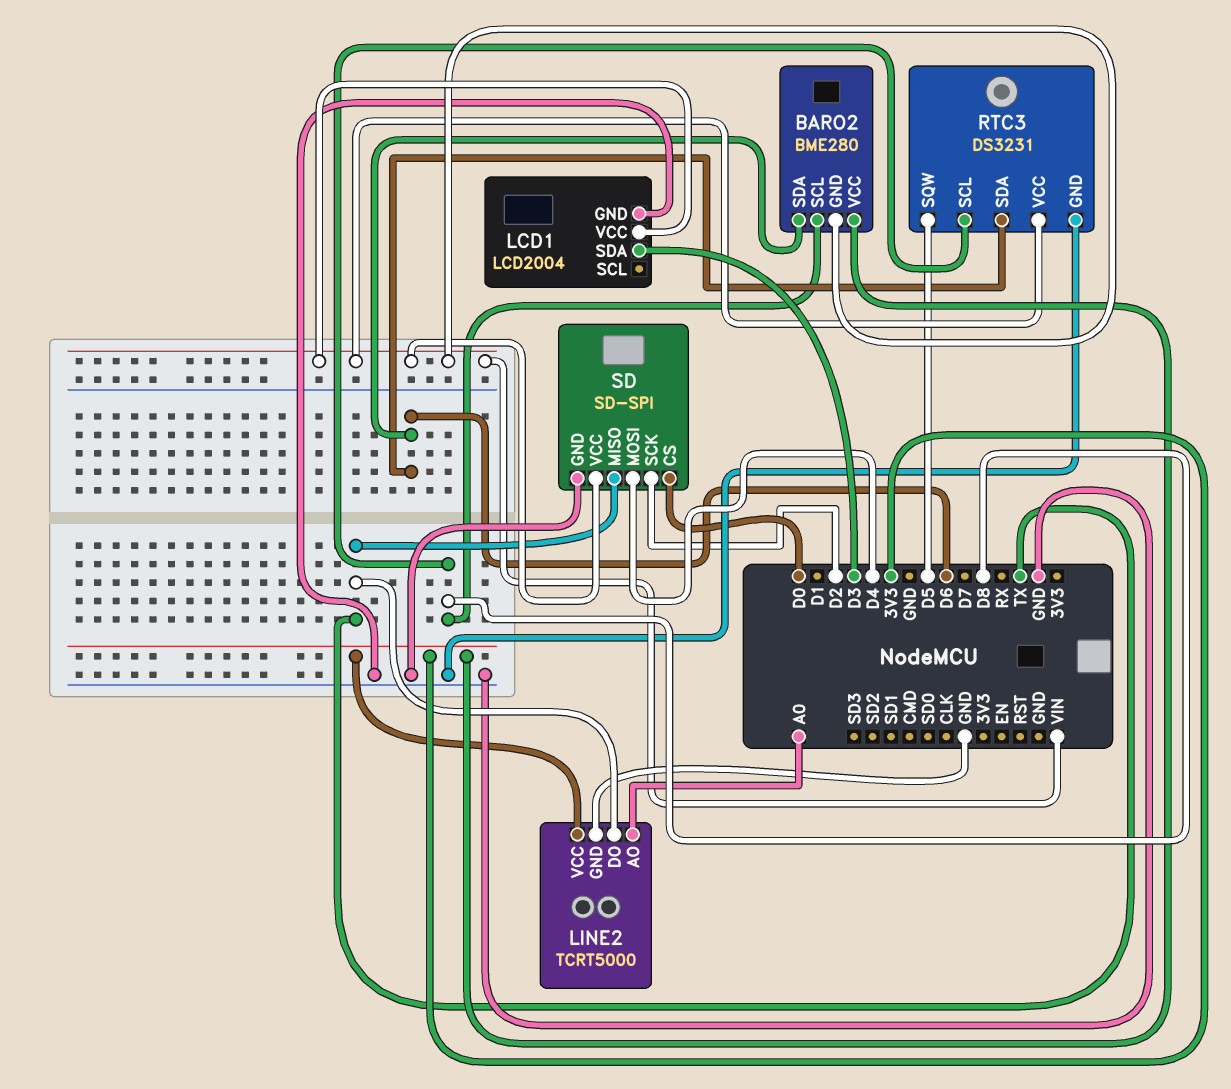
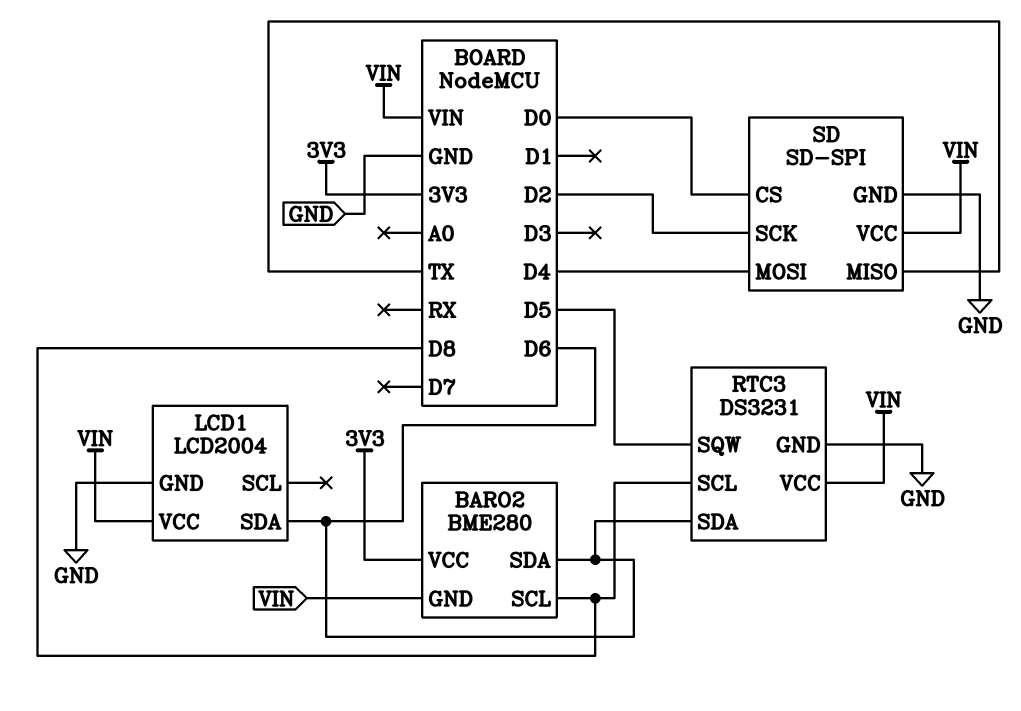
LCD1 pin SDA: D3 -> D6
LINE2: TCRT5000 -> none
LINE2 pin AO: A0 -> none
LINE2 pin DO: TX -> none
LINE2 pin GND: GND -> none
LINE2 pin VCC: 3V3 -> none

